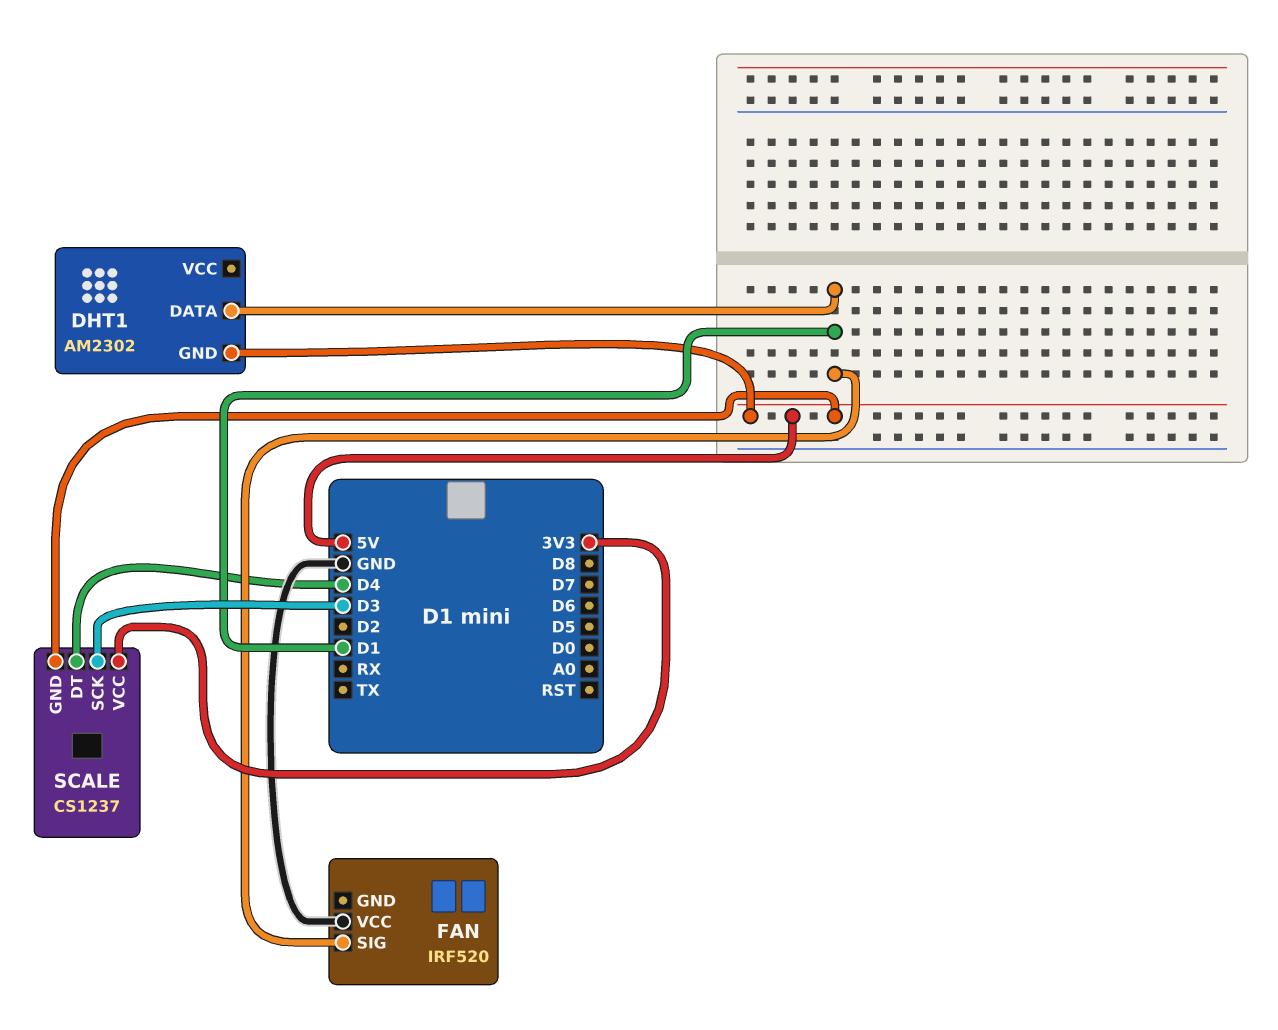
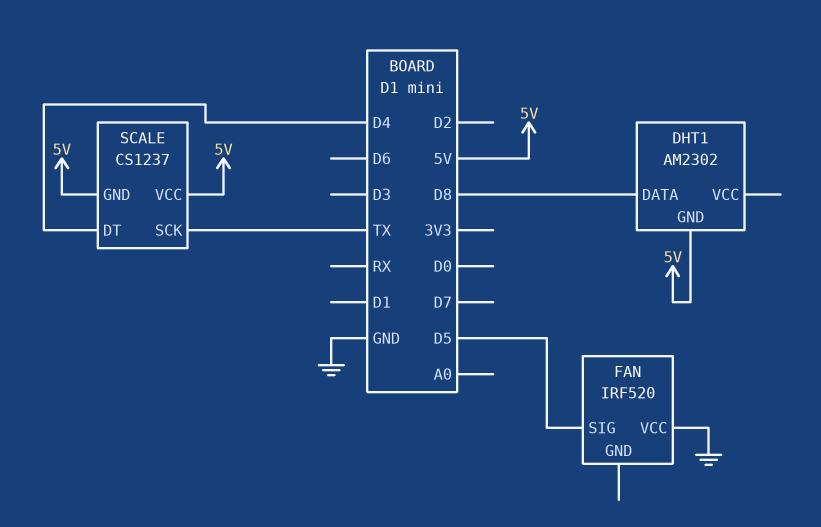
DHT1 pin DATA: D1 -> D8
FAN pin SIG: D1 -> D5
SCALE pin SCK: D3 -> TX
SCALE pin VCC: 3V3 -> 5V

